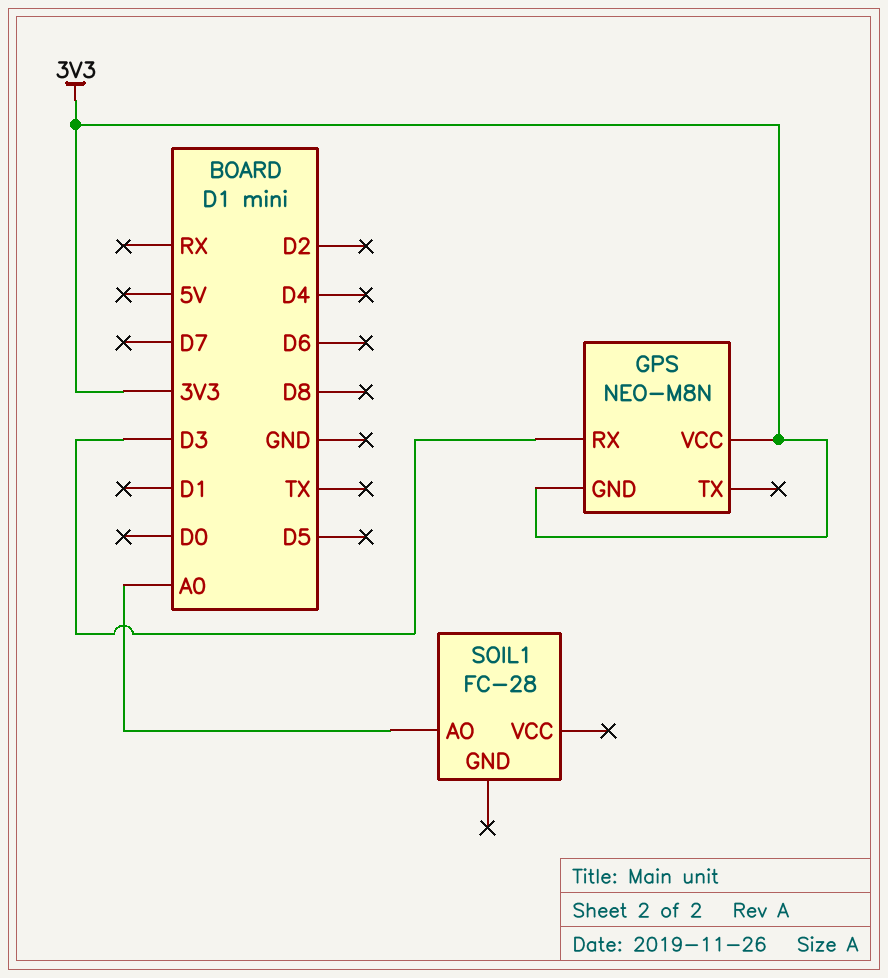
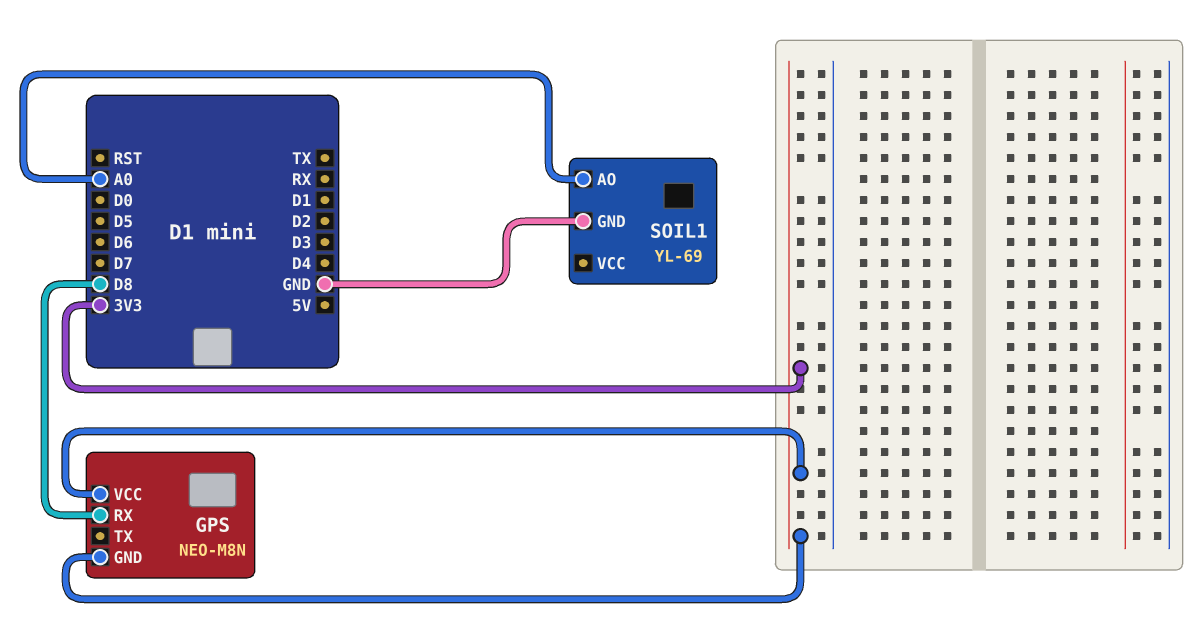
GPS pin RX: D3 -> D8
SOIL1: FC-28 -> YL-69
SOIL1 pin GND: none -> GND

